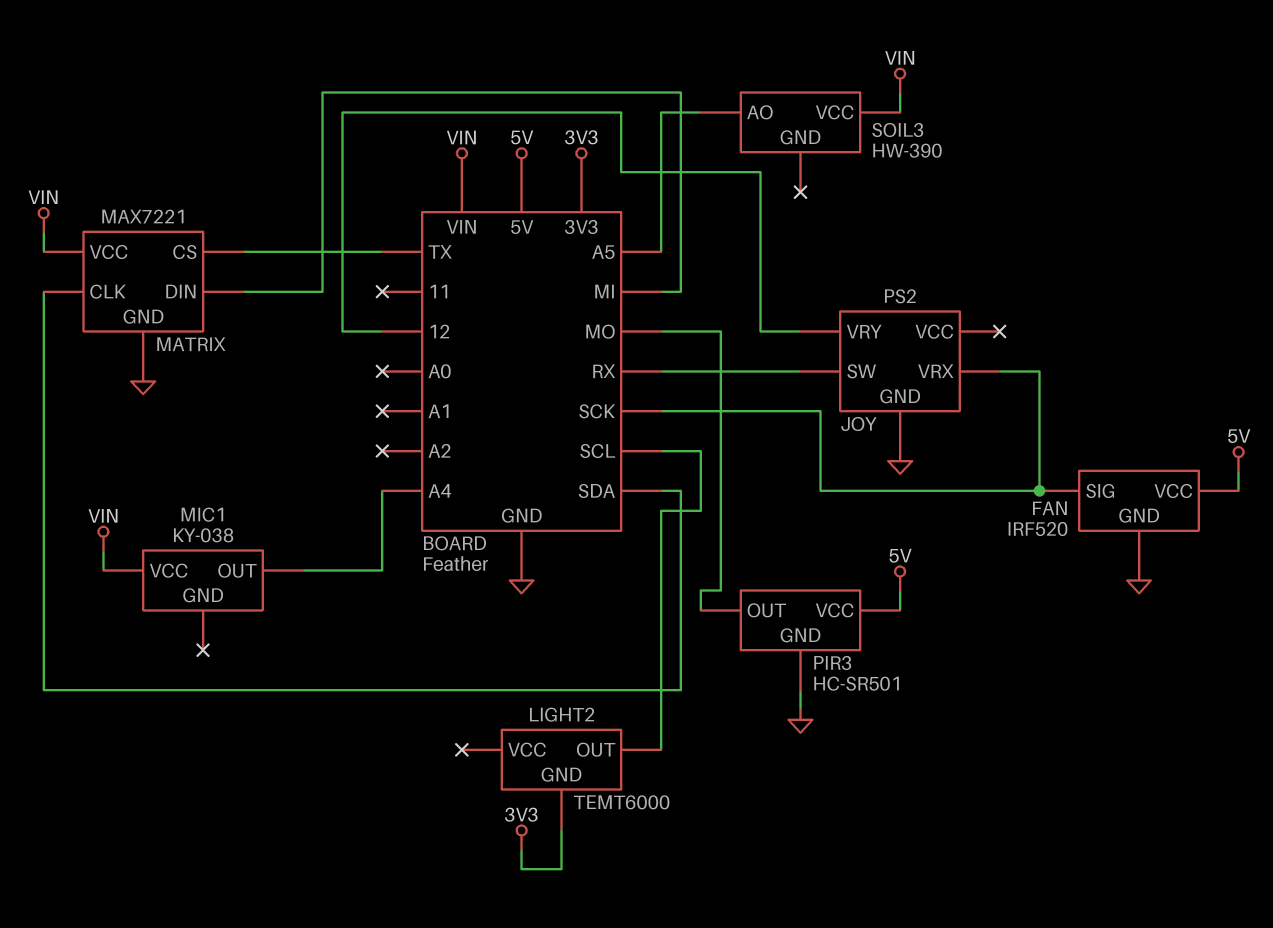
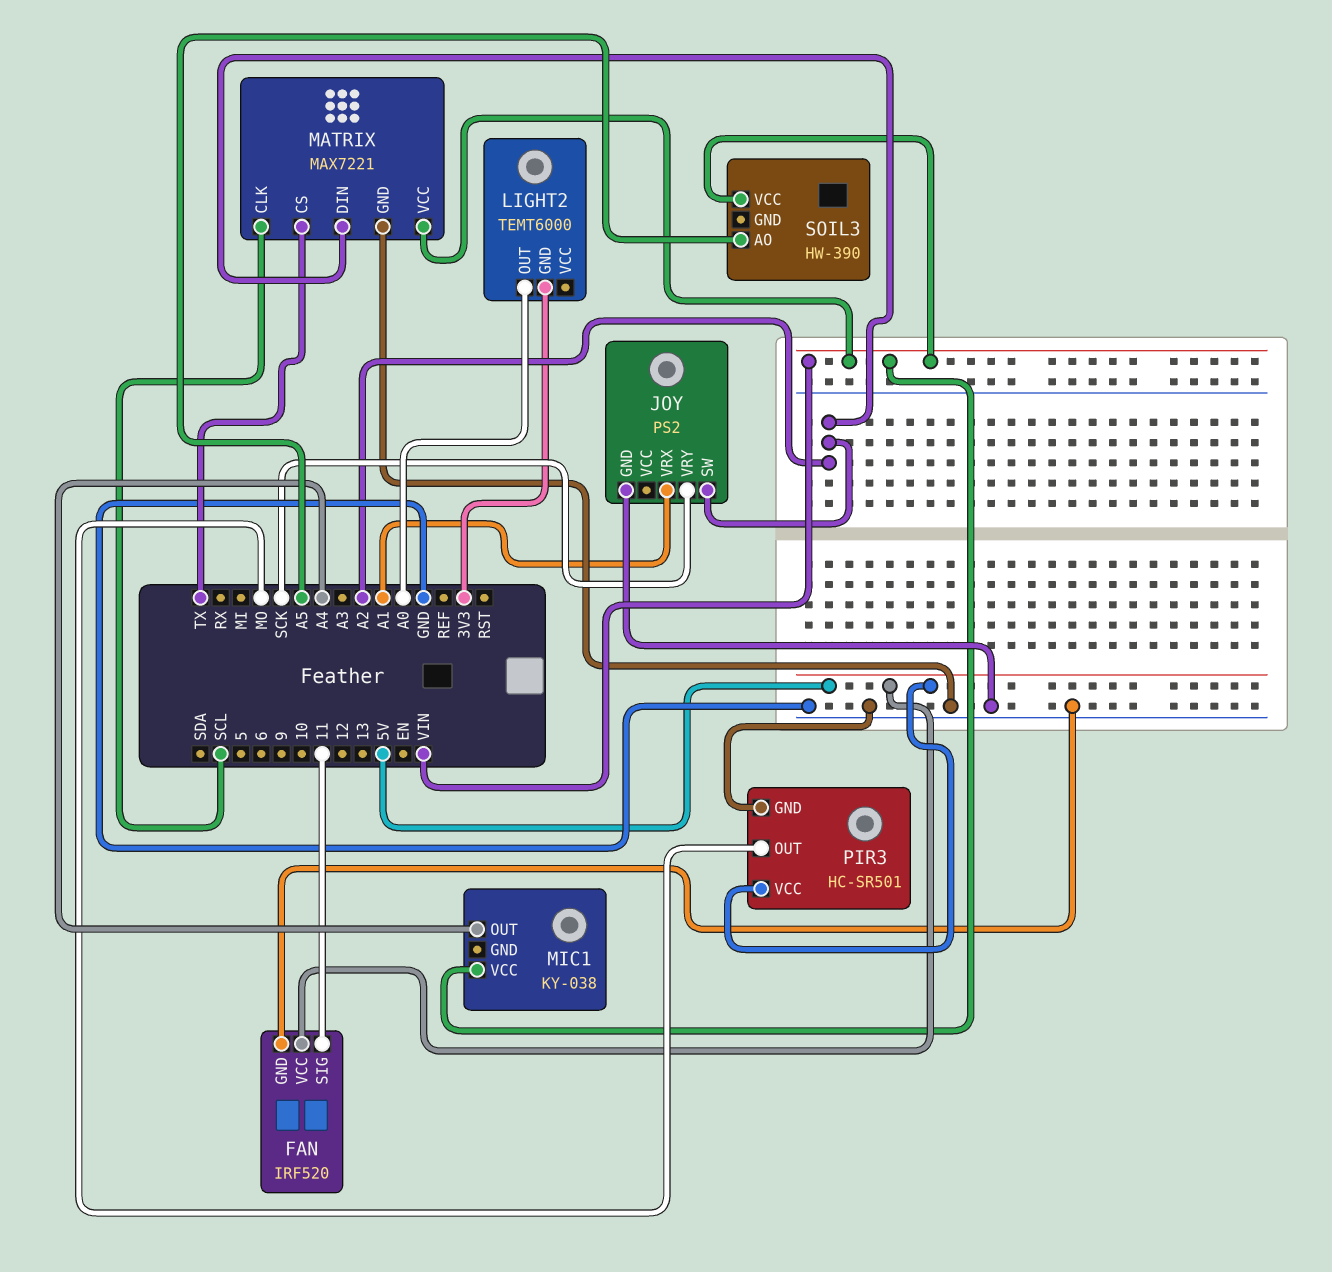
FAN pin SIG: SCK -> 11
JOY pin SW: RX -> A2
JOY pin VRX: SCK -> A1
JOY pin VRY: 12 -> SCK
LIGHT2 pin OUT: SCL -> A0
MATRIX pin CLK: SDA -> SCL
MATRIX pin DIN: MI -> A2

